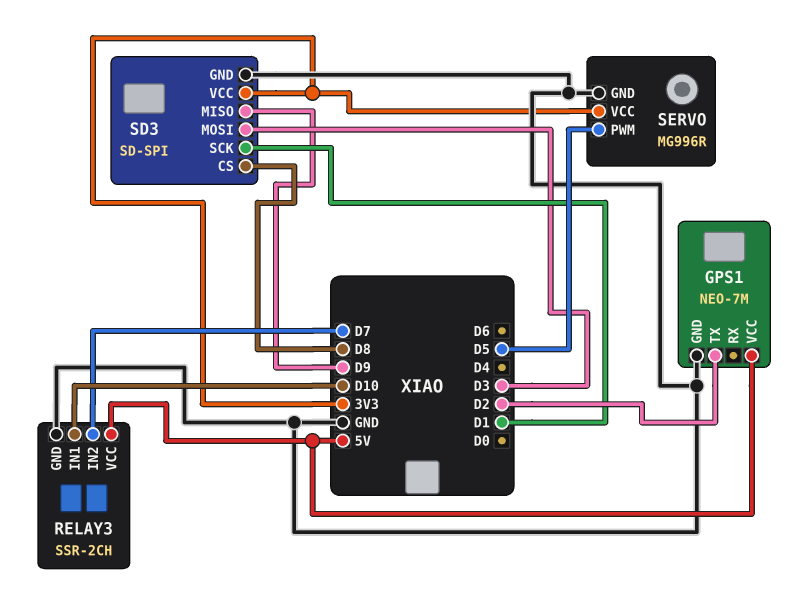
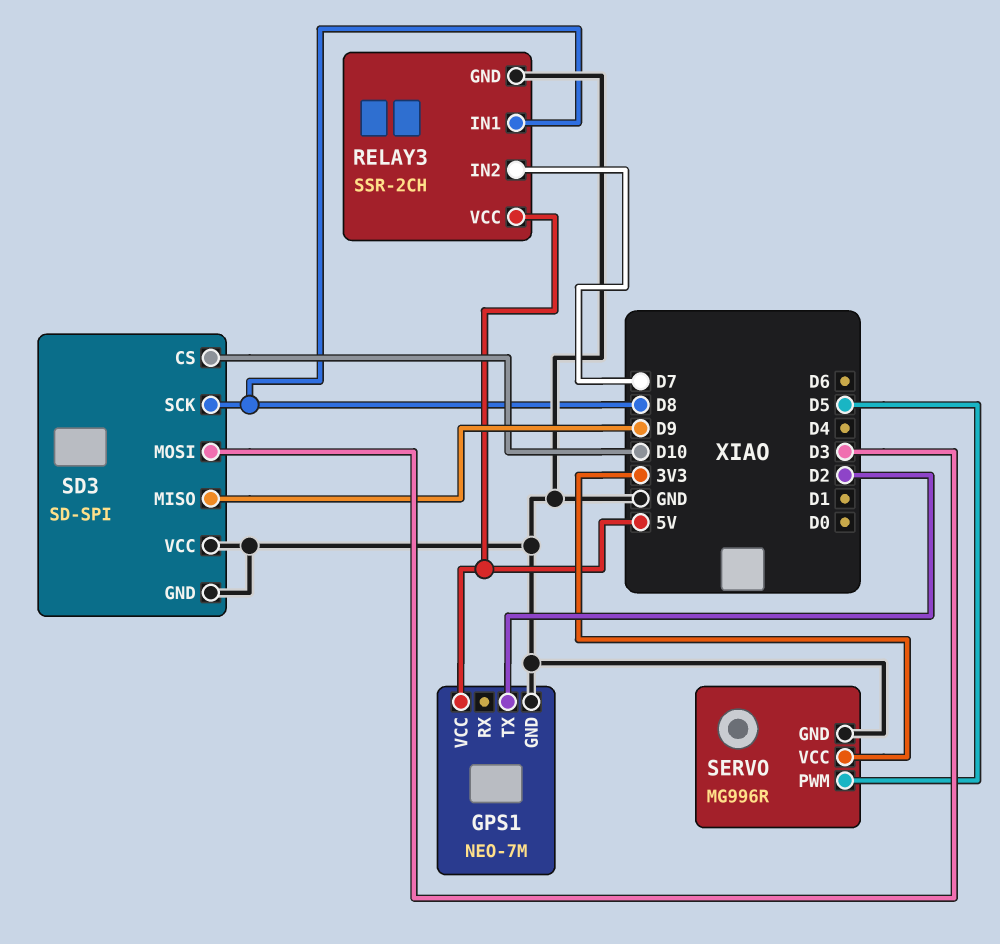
RELAY3 pin IN1: D10 -> D8
SD3 pin CS: D8 -> D10
SD3 pin SCK: D1 -> D8
SD3 pin VCC: 3V3 -> GND

